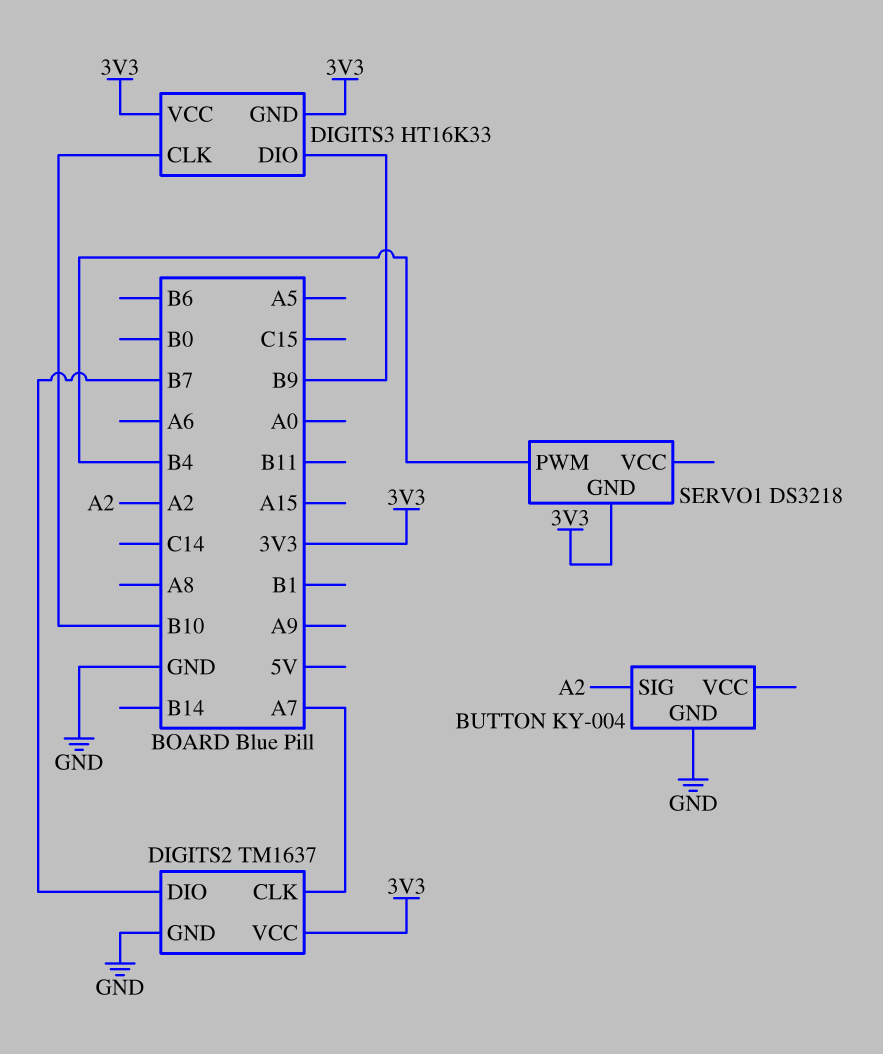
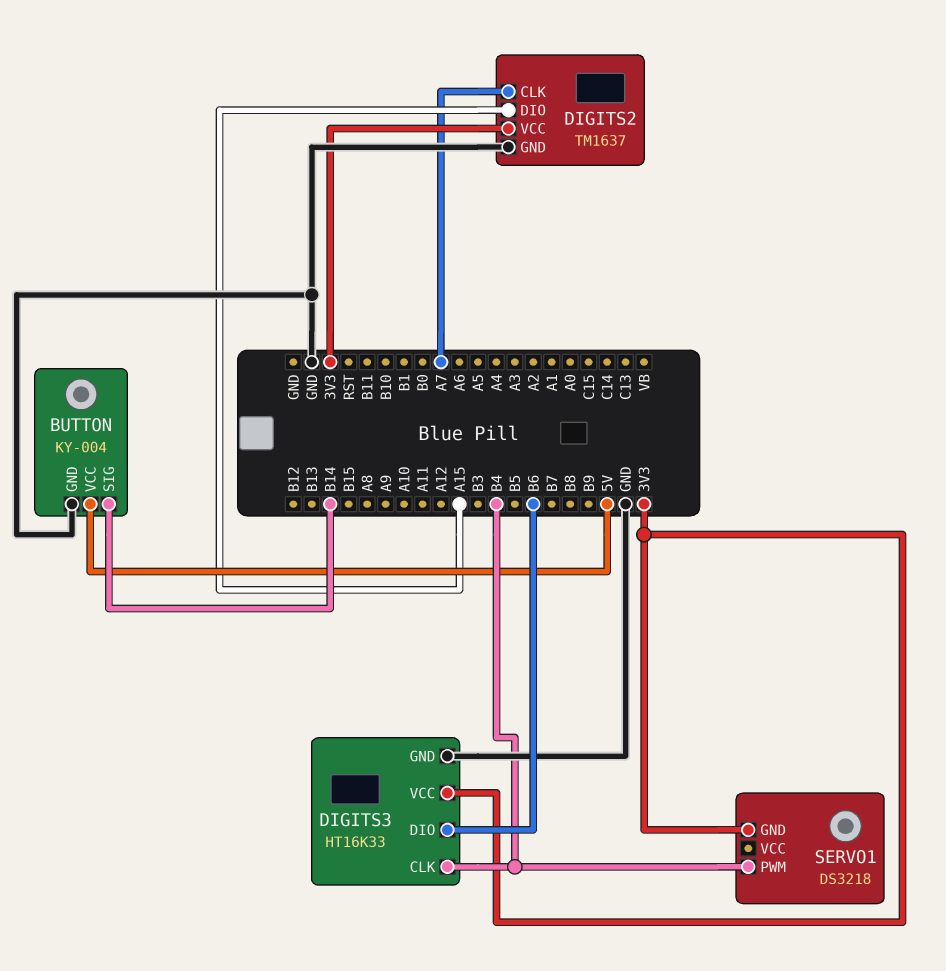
BUTTON pin SIG: A2 -> B14
BUTTON pin VCC: none -> 5V
DIGITS2 pin DIO: B7 -> A15
DIGITS3 pin CLK: B10 -> B4
DIGITS3 pin DIO: B9 -> B6
DIGITS3 pin GND: 3V3 -> GND

